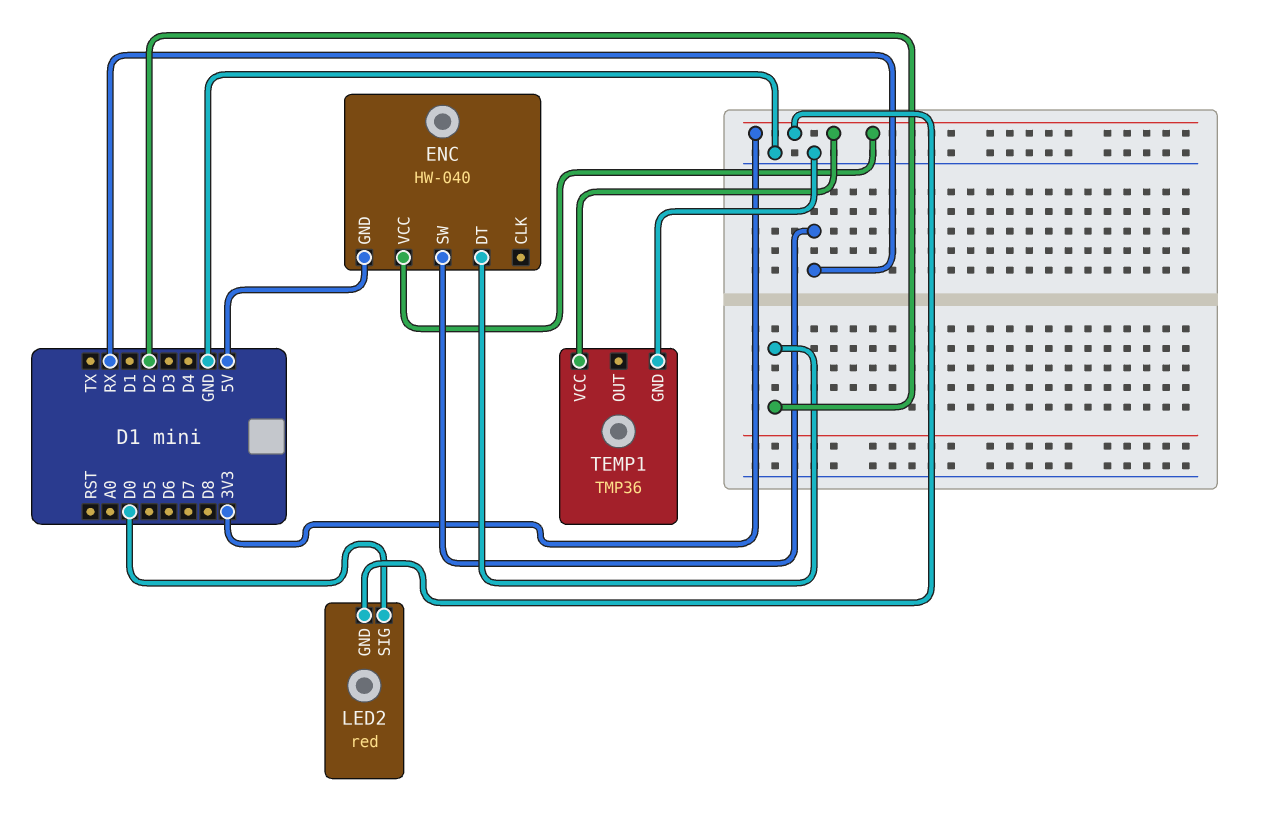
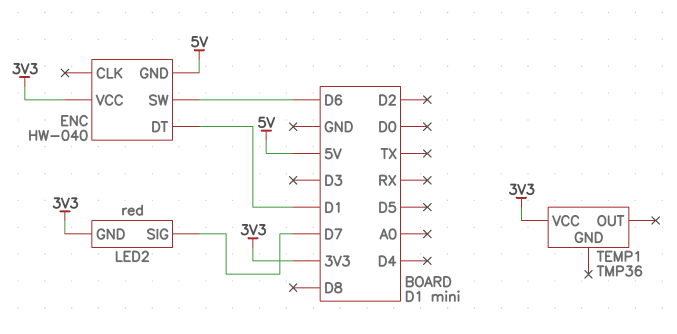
ENC pin DT: D2 -> D1
ENC pin SW: RX -> D6
LED2 pin SIG: D0 -> D7
TEMP1 pin GND: GND -> none

